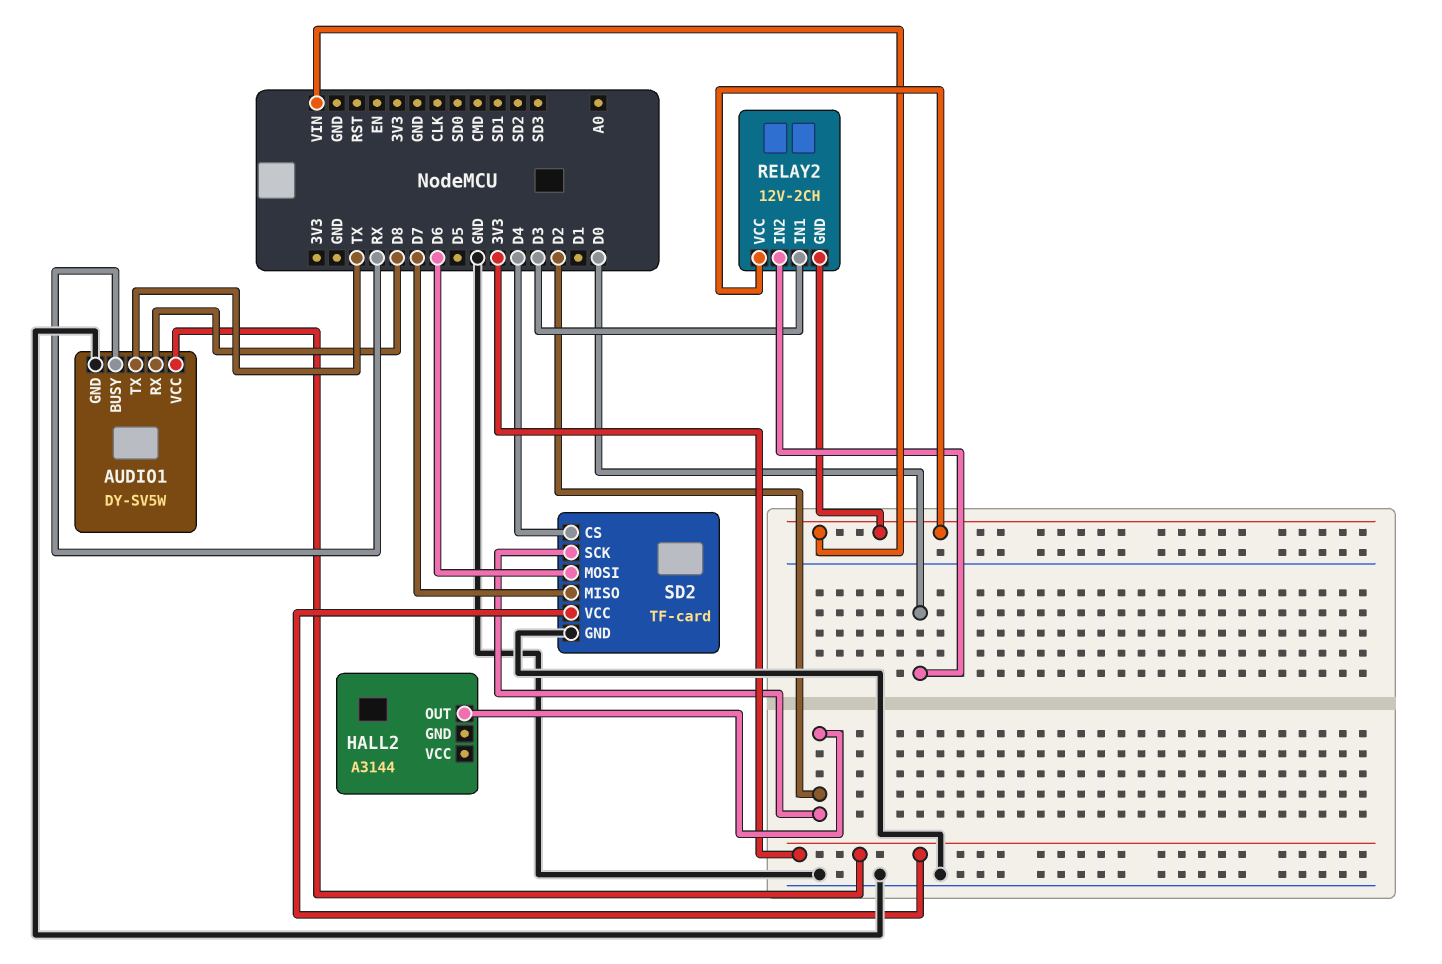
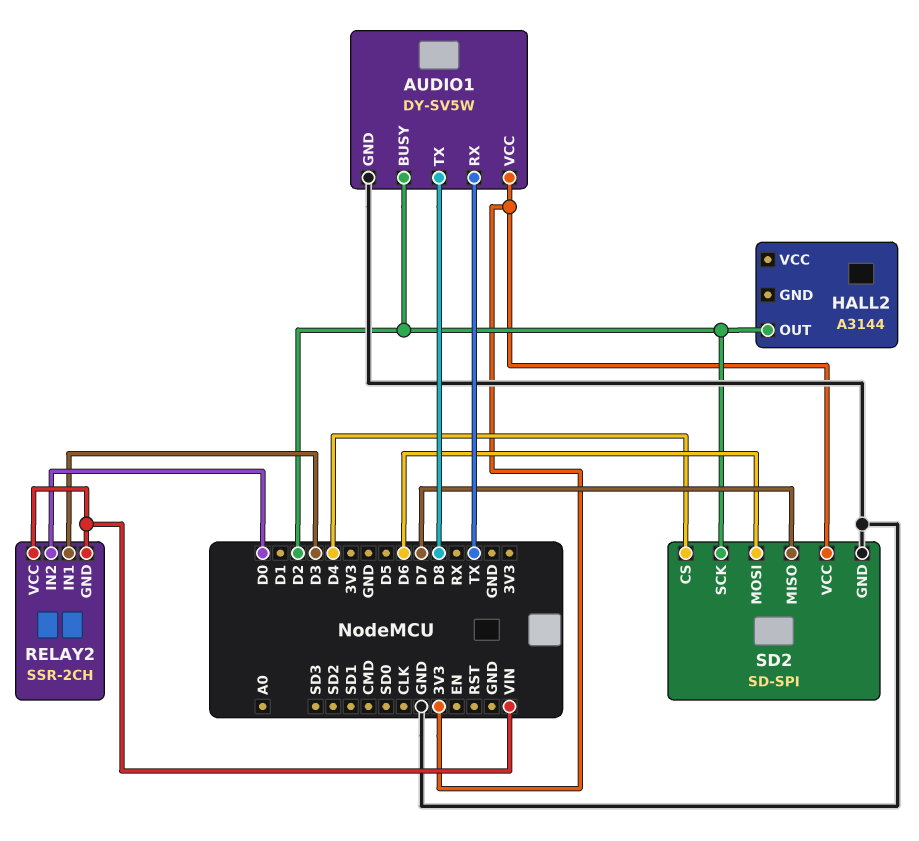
AUDIO1 pin BUSY: RX -> D2
AUDIO1 pin RX: D8 -> TX
AUDIO1 pin TX: TX -> D8
RELAY2: 12V-2CH -> SSR-2CH
SD2: TF-card -> SD-SPI

